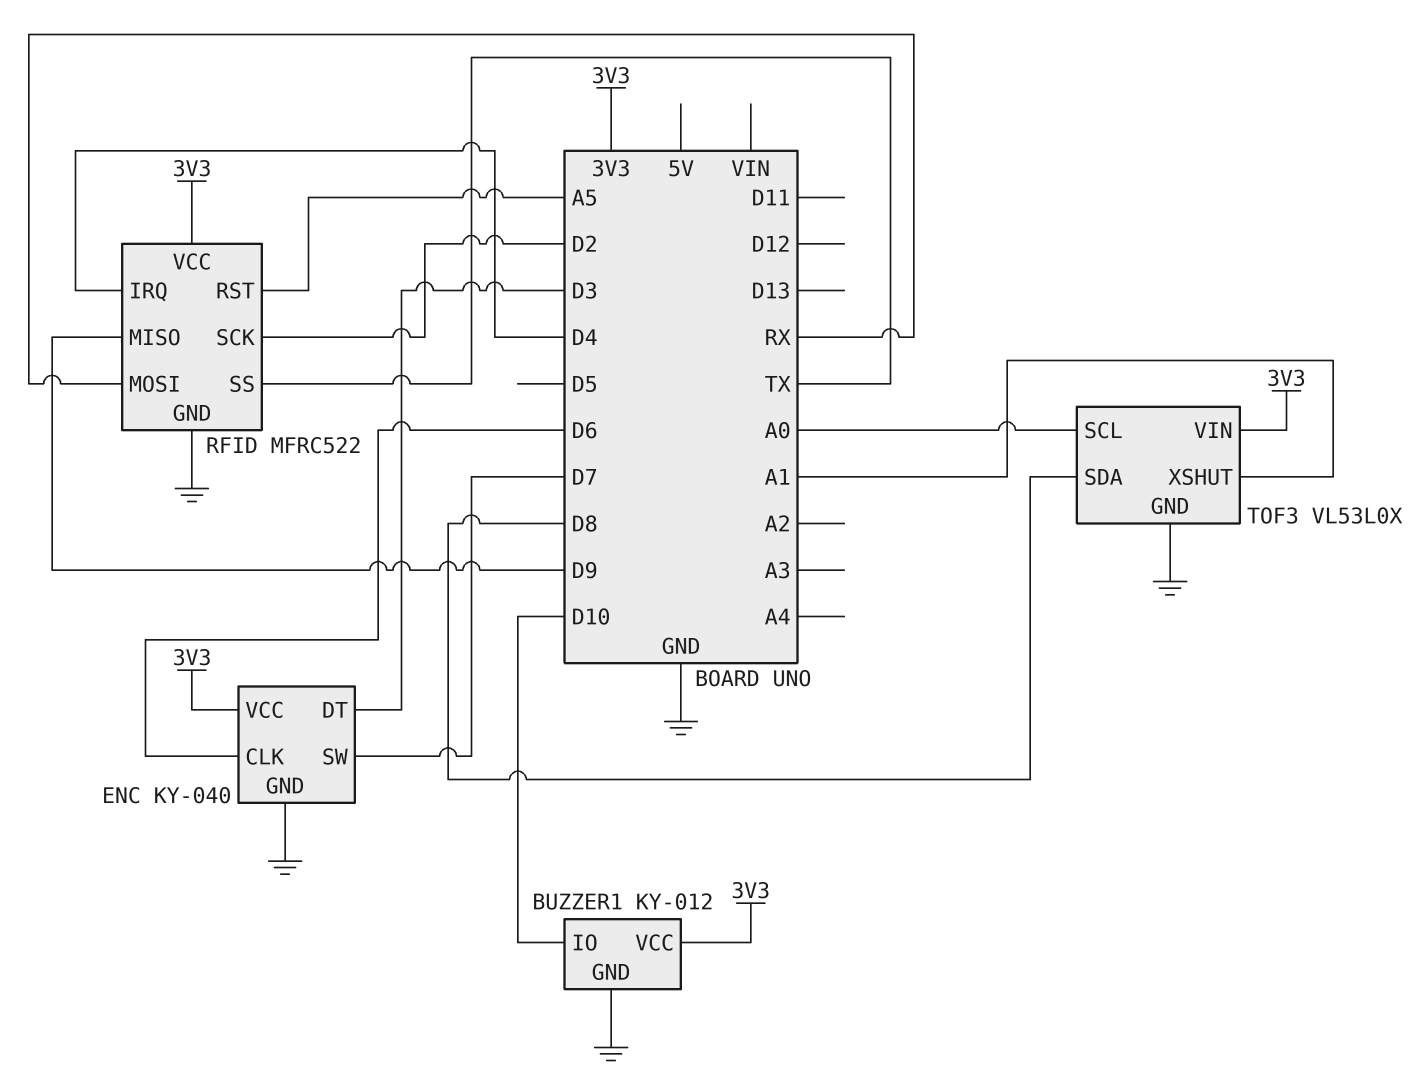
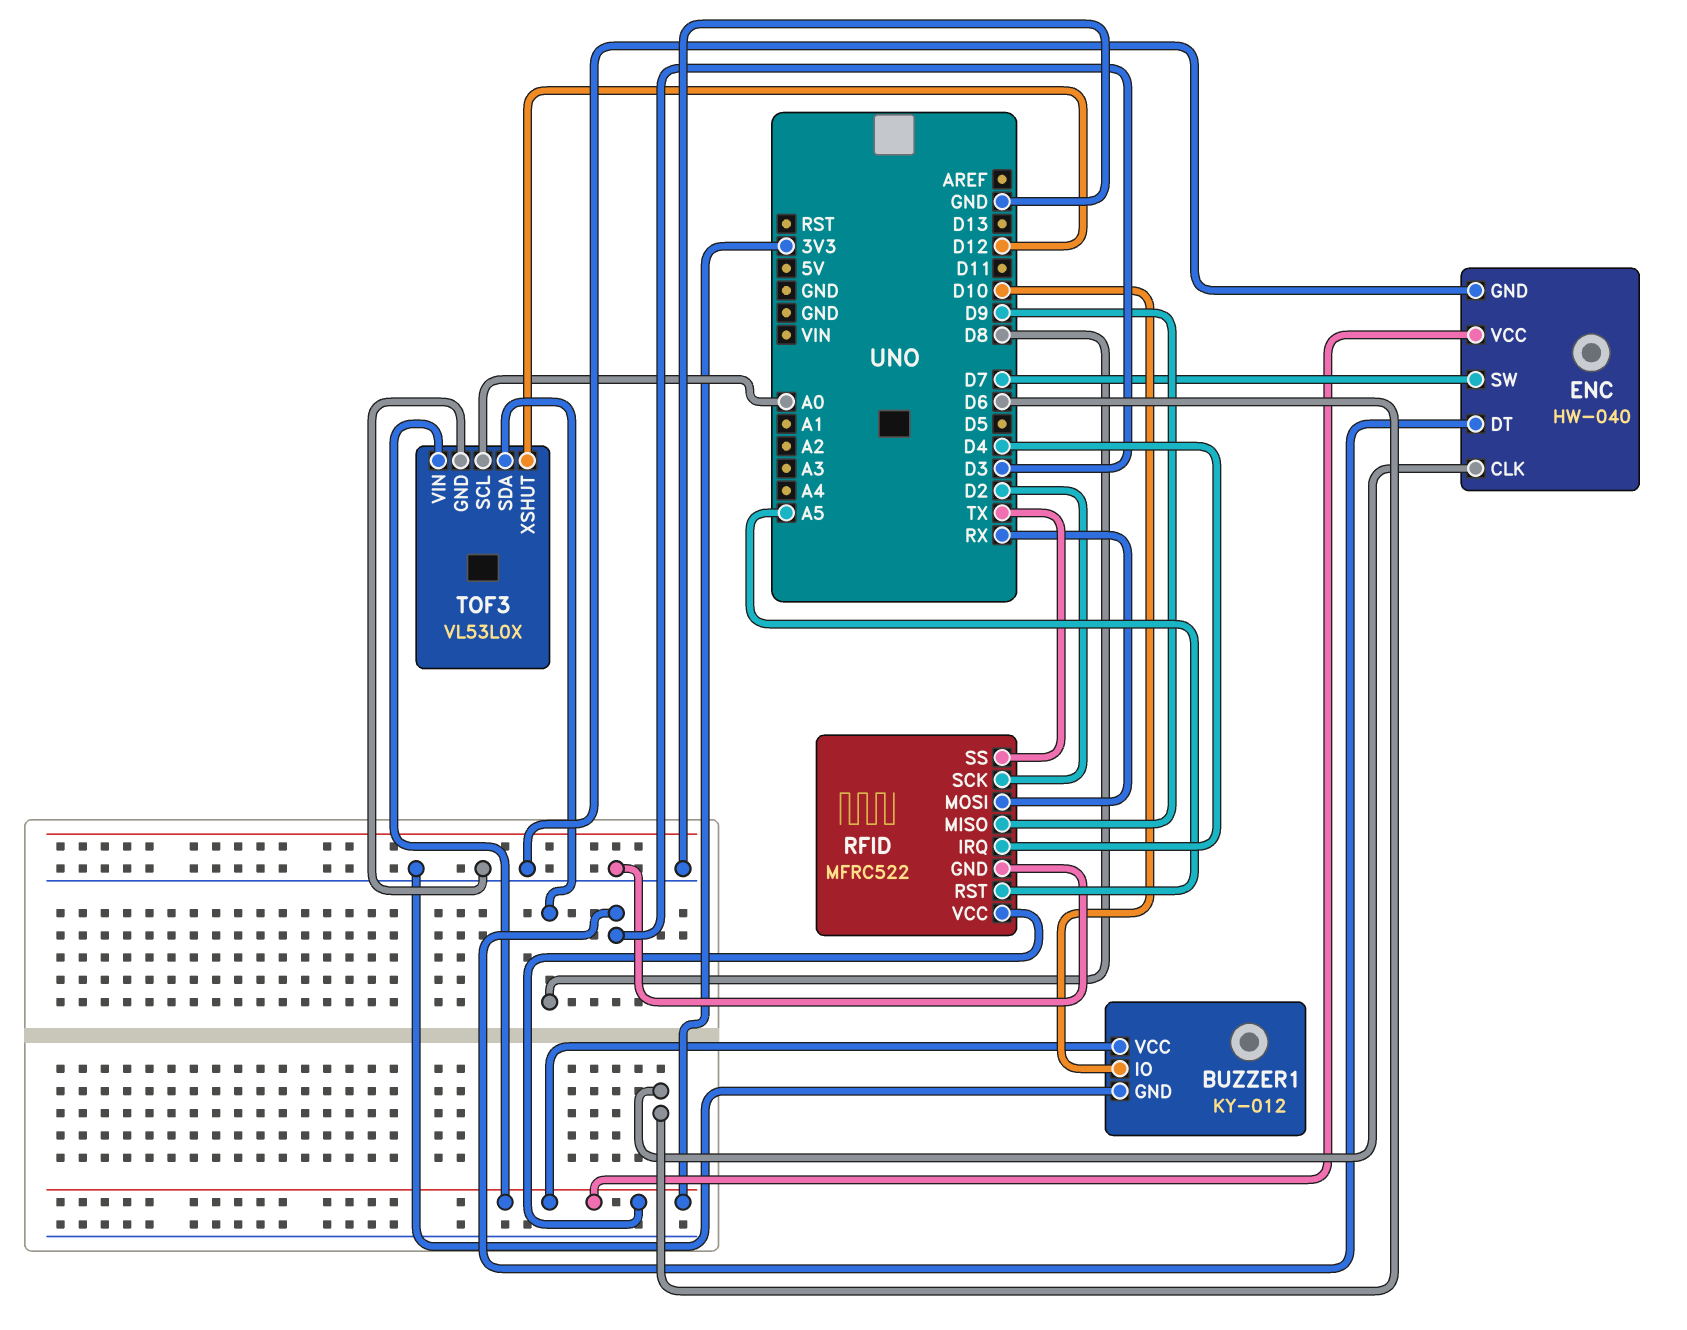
ENC: KY-040 -> HW-040
TOF3 pin XSHUT: A1 -> D12

